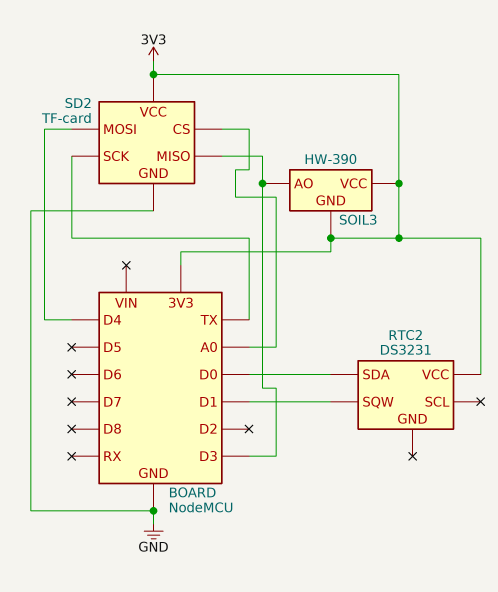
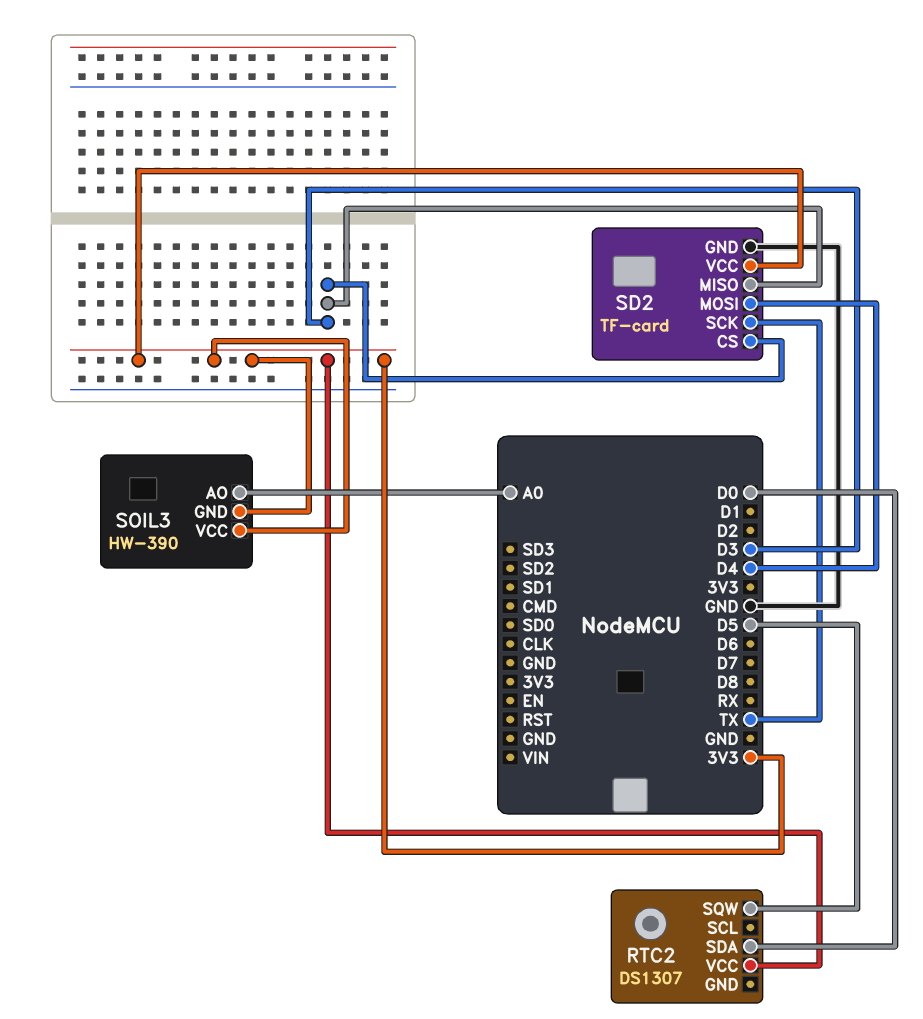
RTC2: DS3231 -> DS1307
RTC2 pin SQW: D1 -> D5
SD2 pin CS: A0 -> D3
SOIL3 pin AO: D3 -> A0

